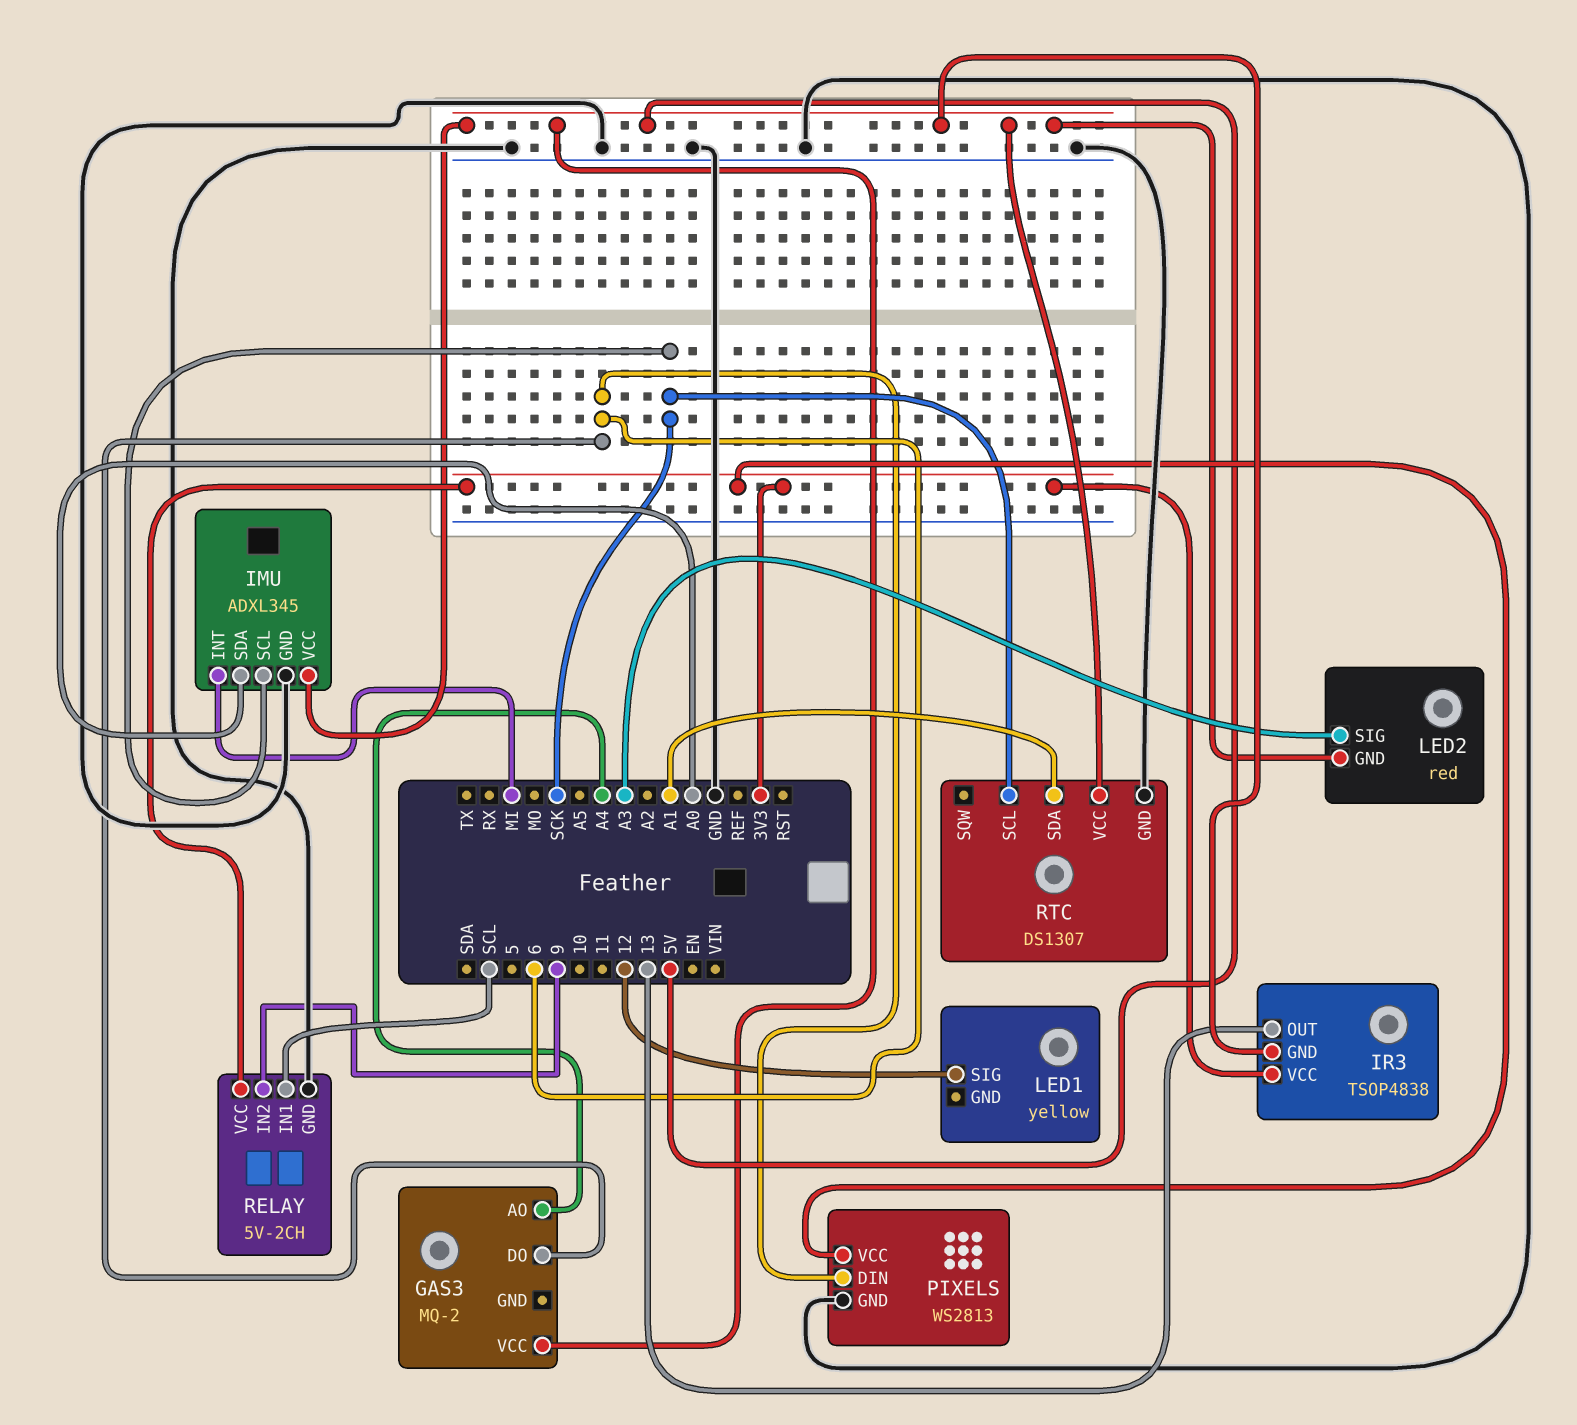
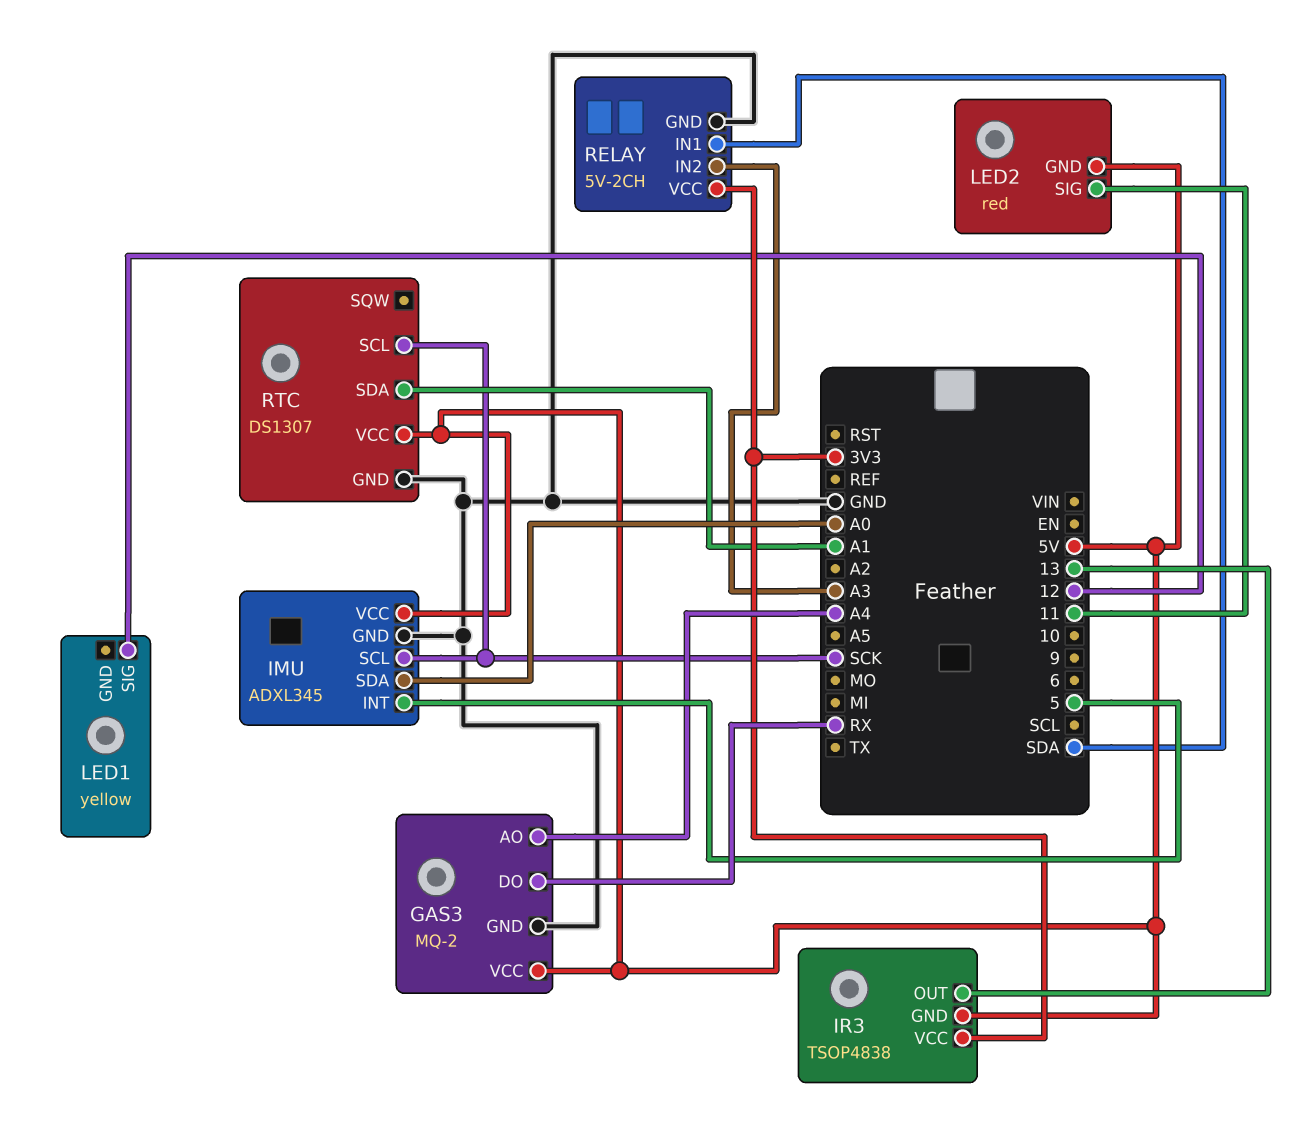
GAS3 pin DO: 6 -> RX
GAS3 pin GND: none -> GND
IMU pin INT: MI -> 5
LED2 pin SIG: A3 -> 11
PIXELS: WS2813 -> none
PIXELS pin DIN: 6 -> none
PIXELS pin GND: GND -> none
PIXELS pin VCC: 3V3 -> none
RELAY pin IN1: SCL -> SDA
RELAY pin IN2: 9 -> A3

